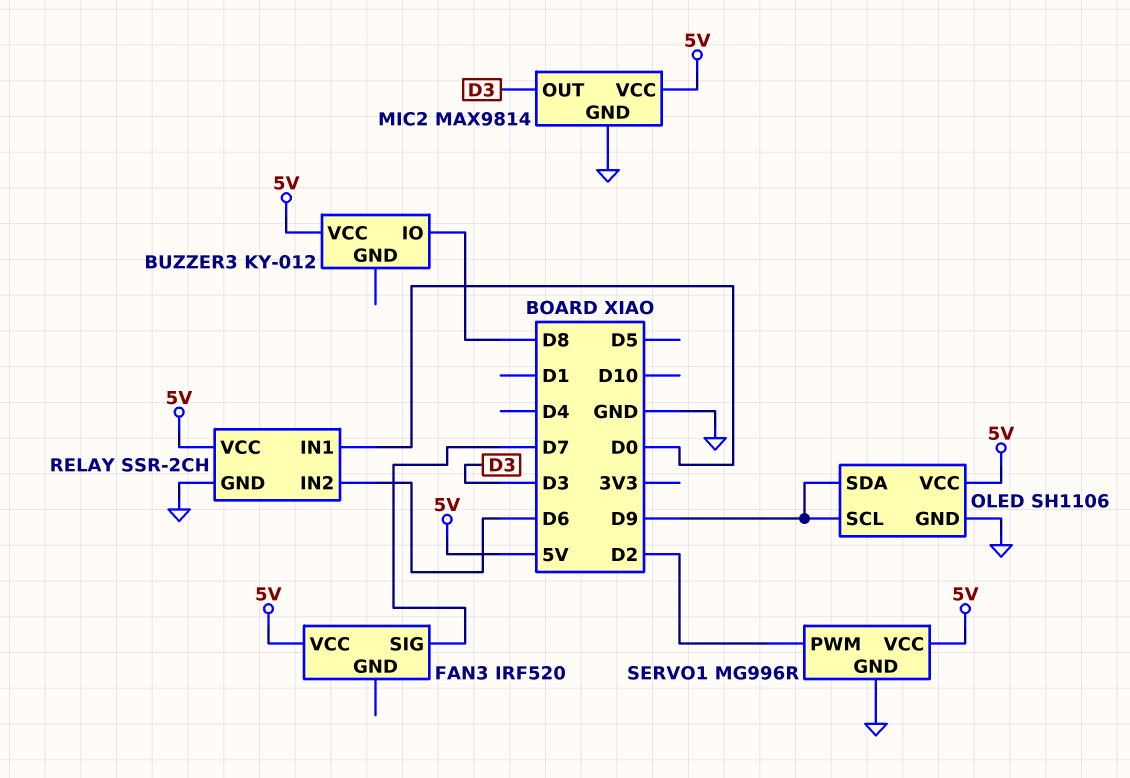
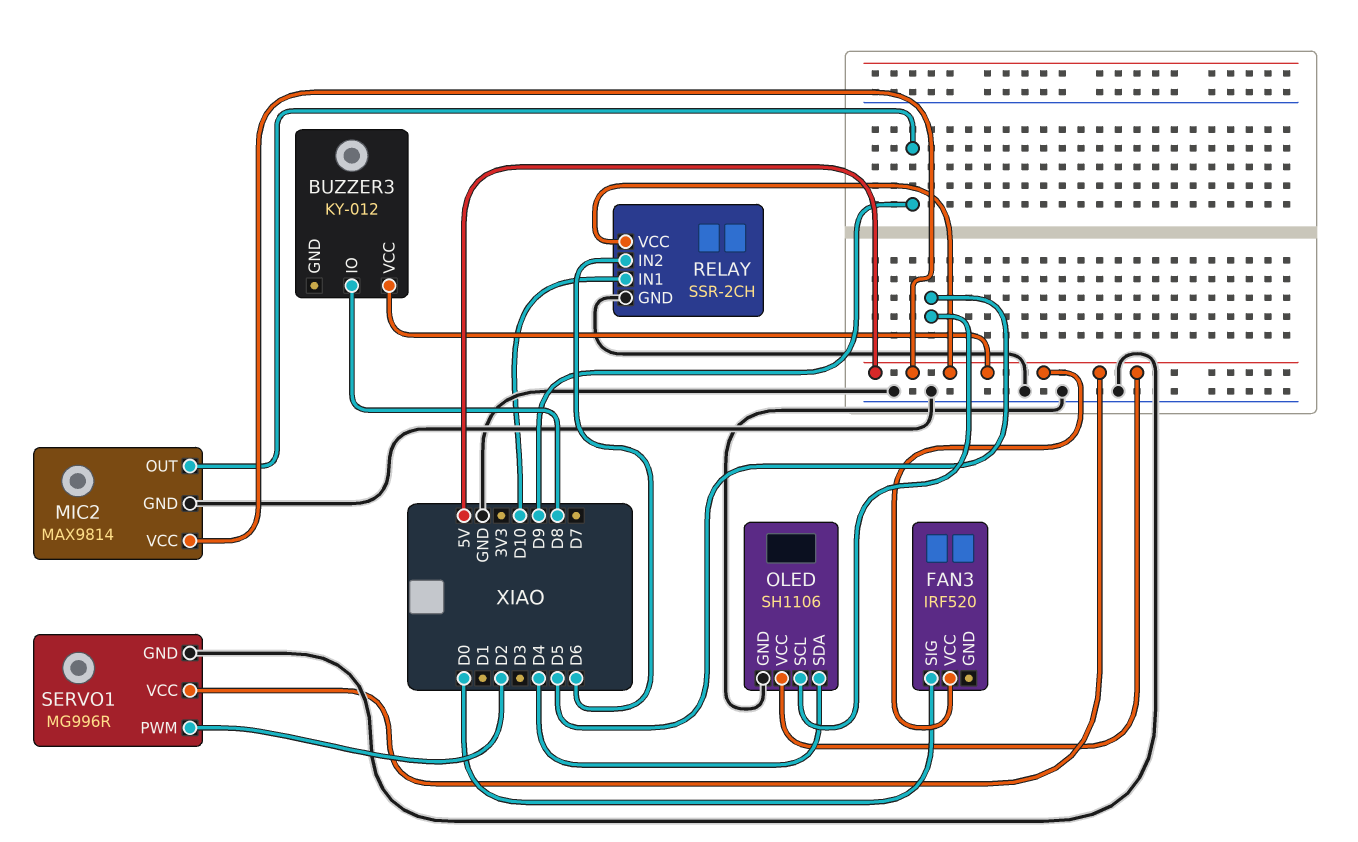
FAN3 pin SIG: D7 -> D0
MIC2 pin OUT: D3 -> D9
OLED pin SCL: D9 -> D5
OLED pin SDA: D9 -> D4
RELAY pin IN1: D0 -> D10

